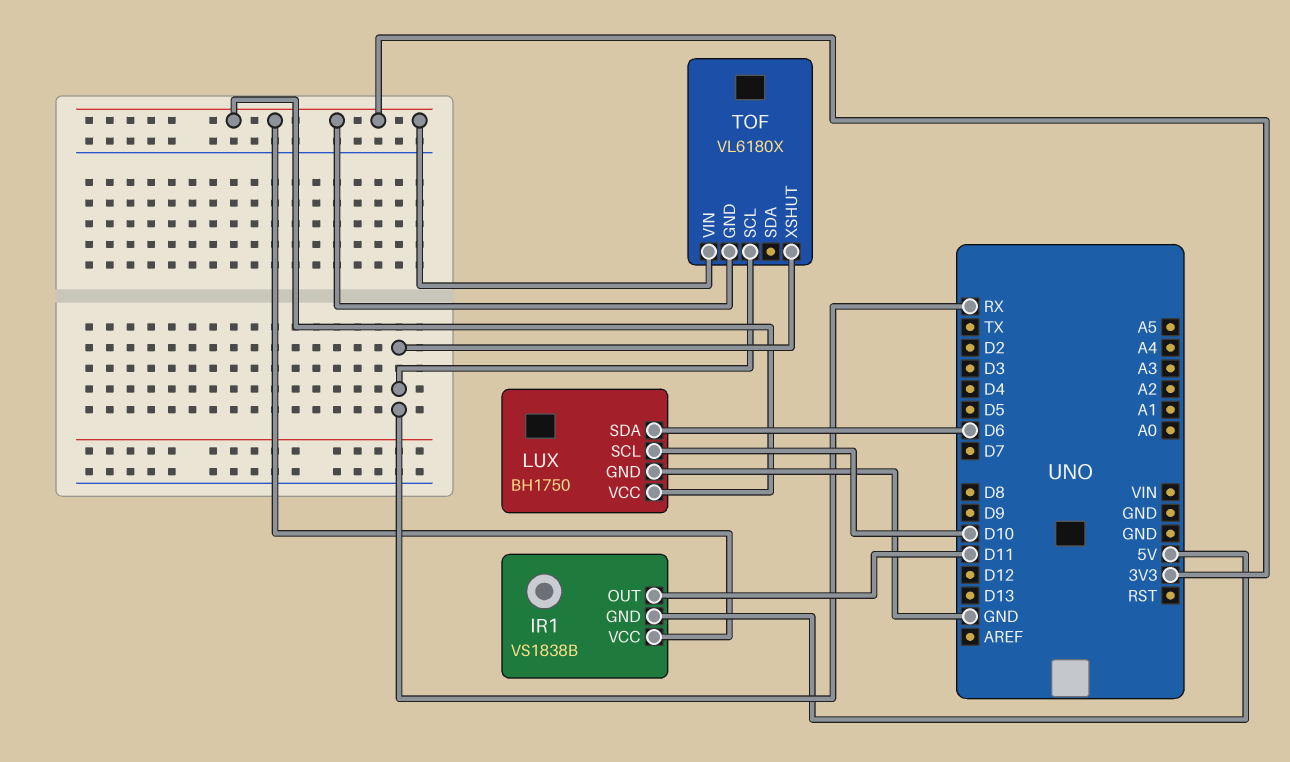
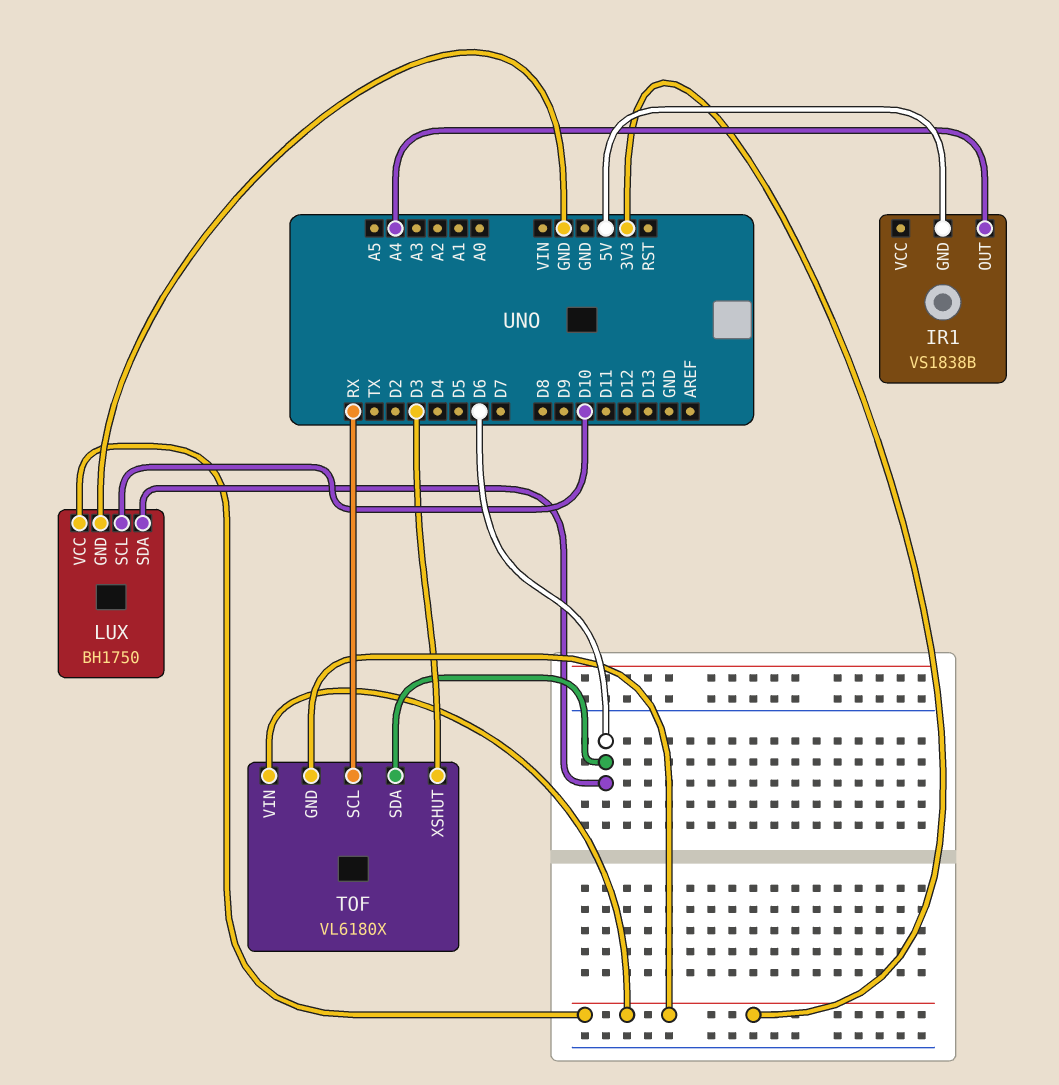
IR1 pin OUT: D11 -> A4
IR1 pin VCC: 3V3 -> none
TOF pin SDA: none -> D6
TOF pin XSHUT: RX -> D3

